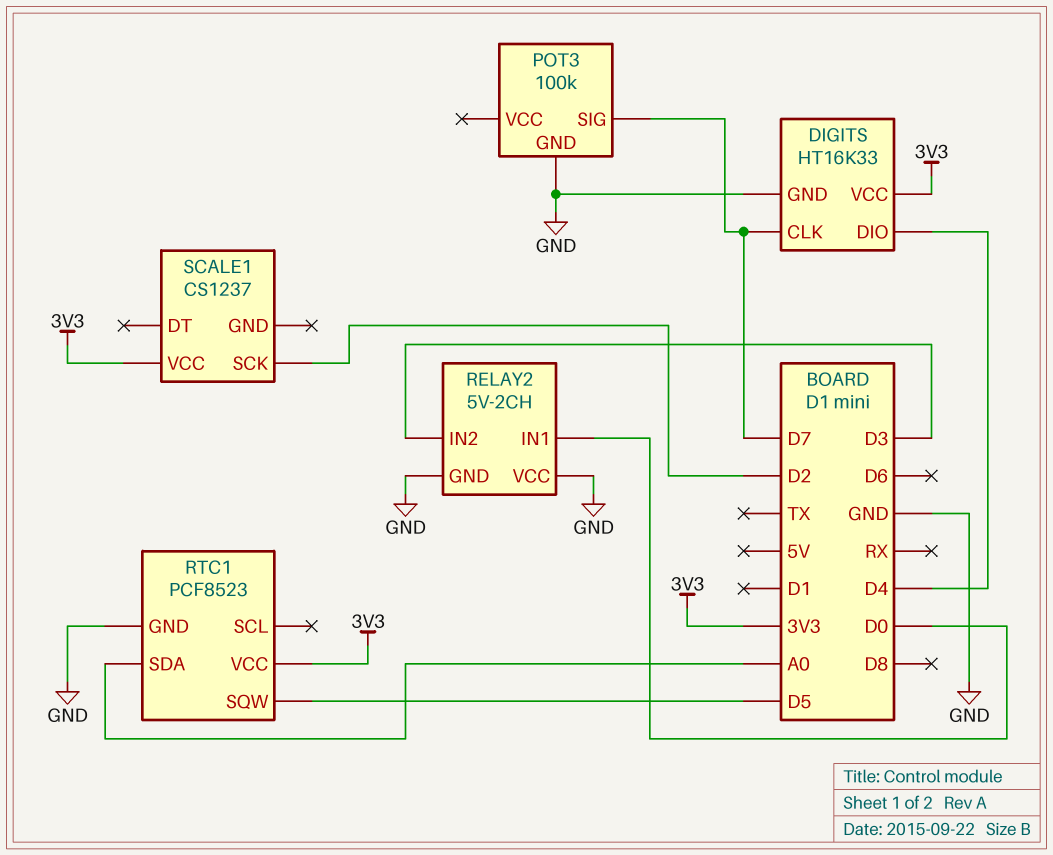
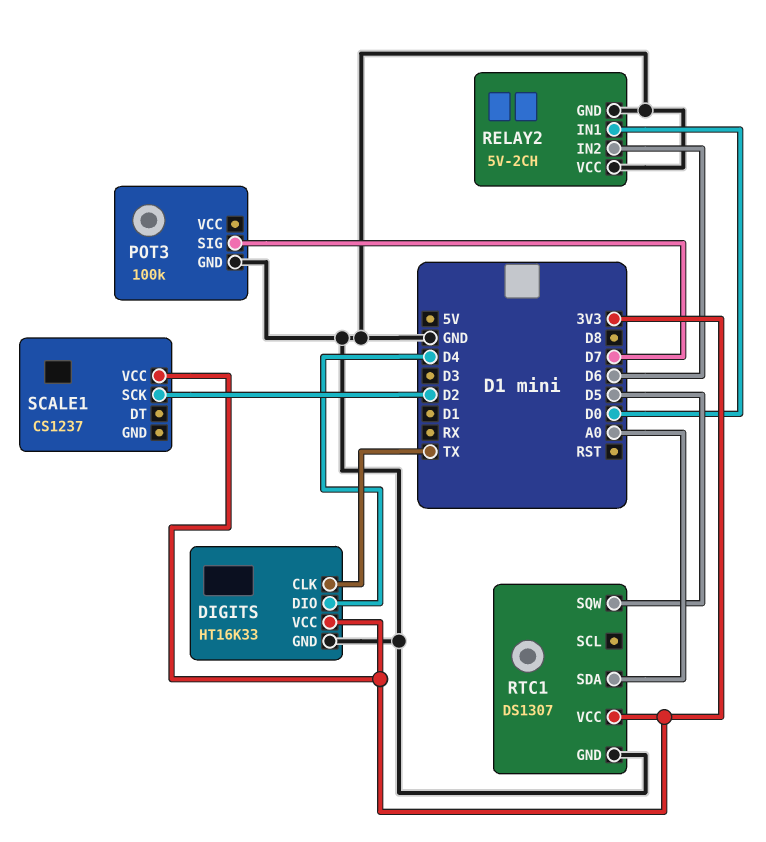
DIGITS pin CLK: D7 -> TX
RELAY2 pin IN2: D3 -> D6
RTC1: PCF8523 -> DS1307

